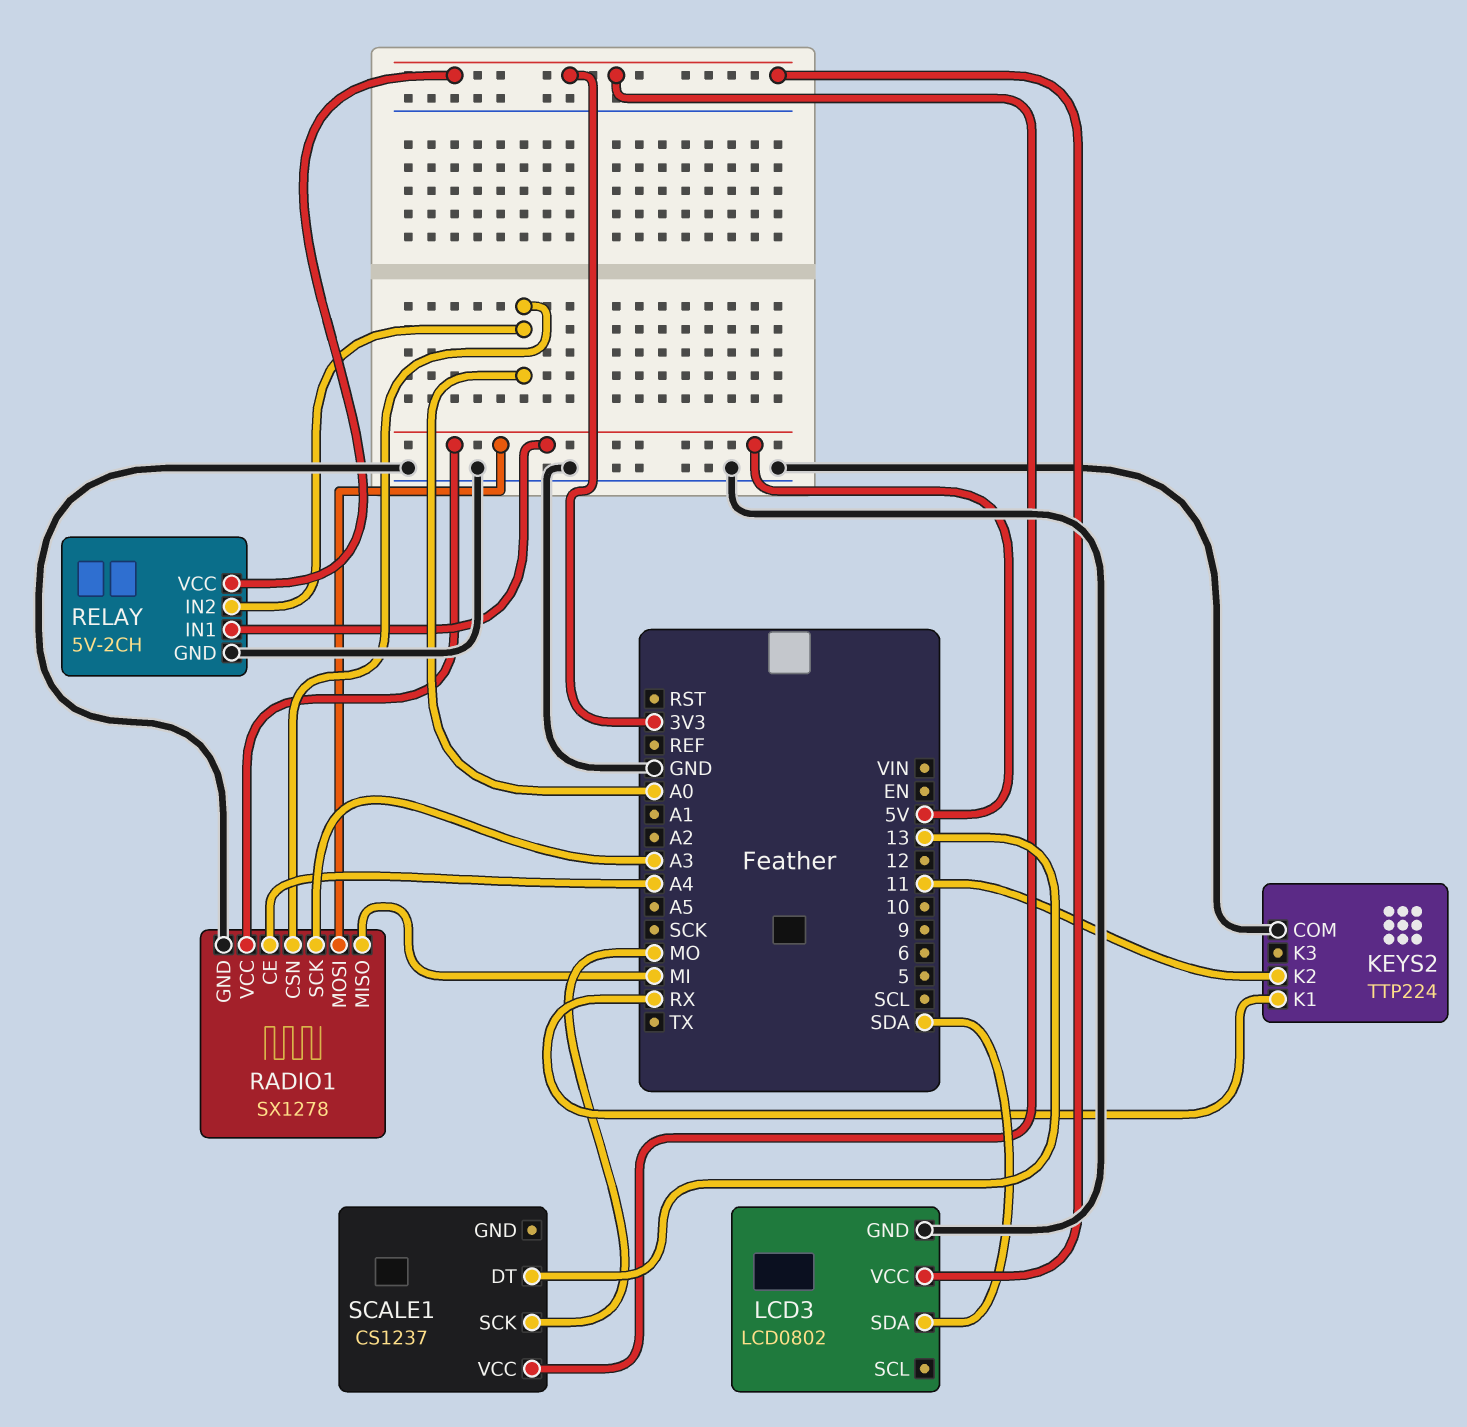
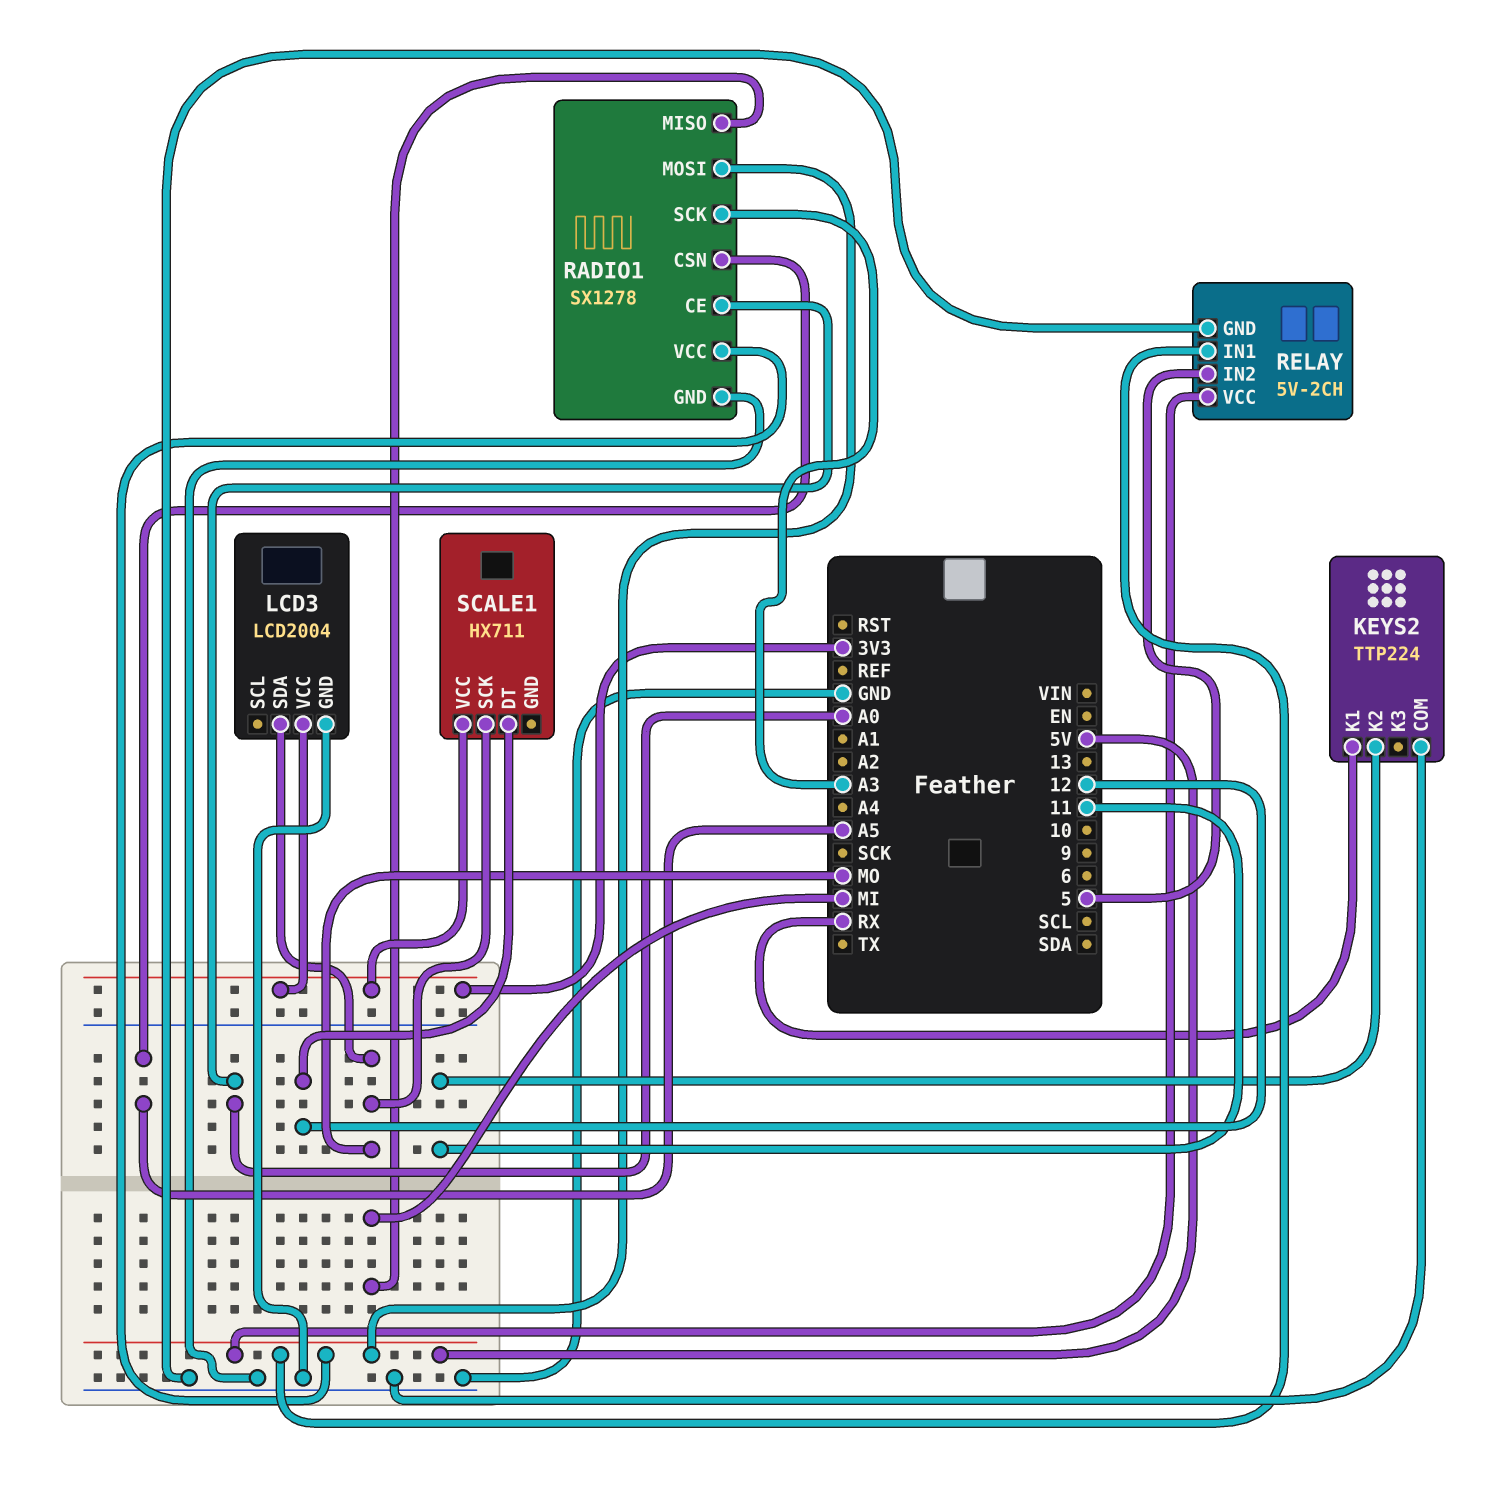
LCD3: LCD0802 -> LCD2004
LCD3 pin SDA: SDA -> MO
RADIO1 pin CE: A4 -> A0
RADIO1 pin CSN: A0 -> A5
RELAY pin IN2: A0 -> 5
RELAY pin VCC: 3V3 -> 5V
SCALE1: CS1237 -> HX711
SCALE1 pin DT: 13 -> 12

